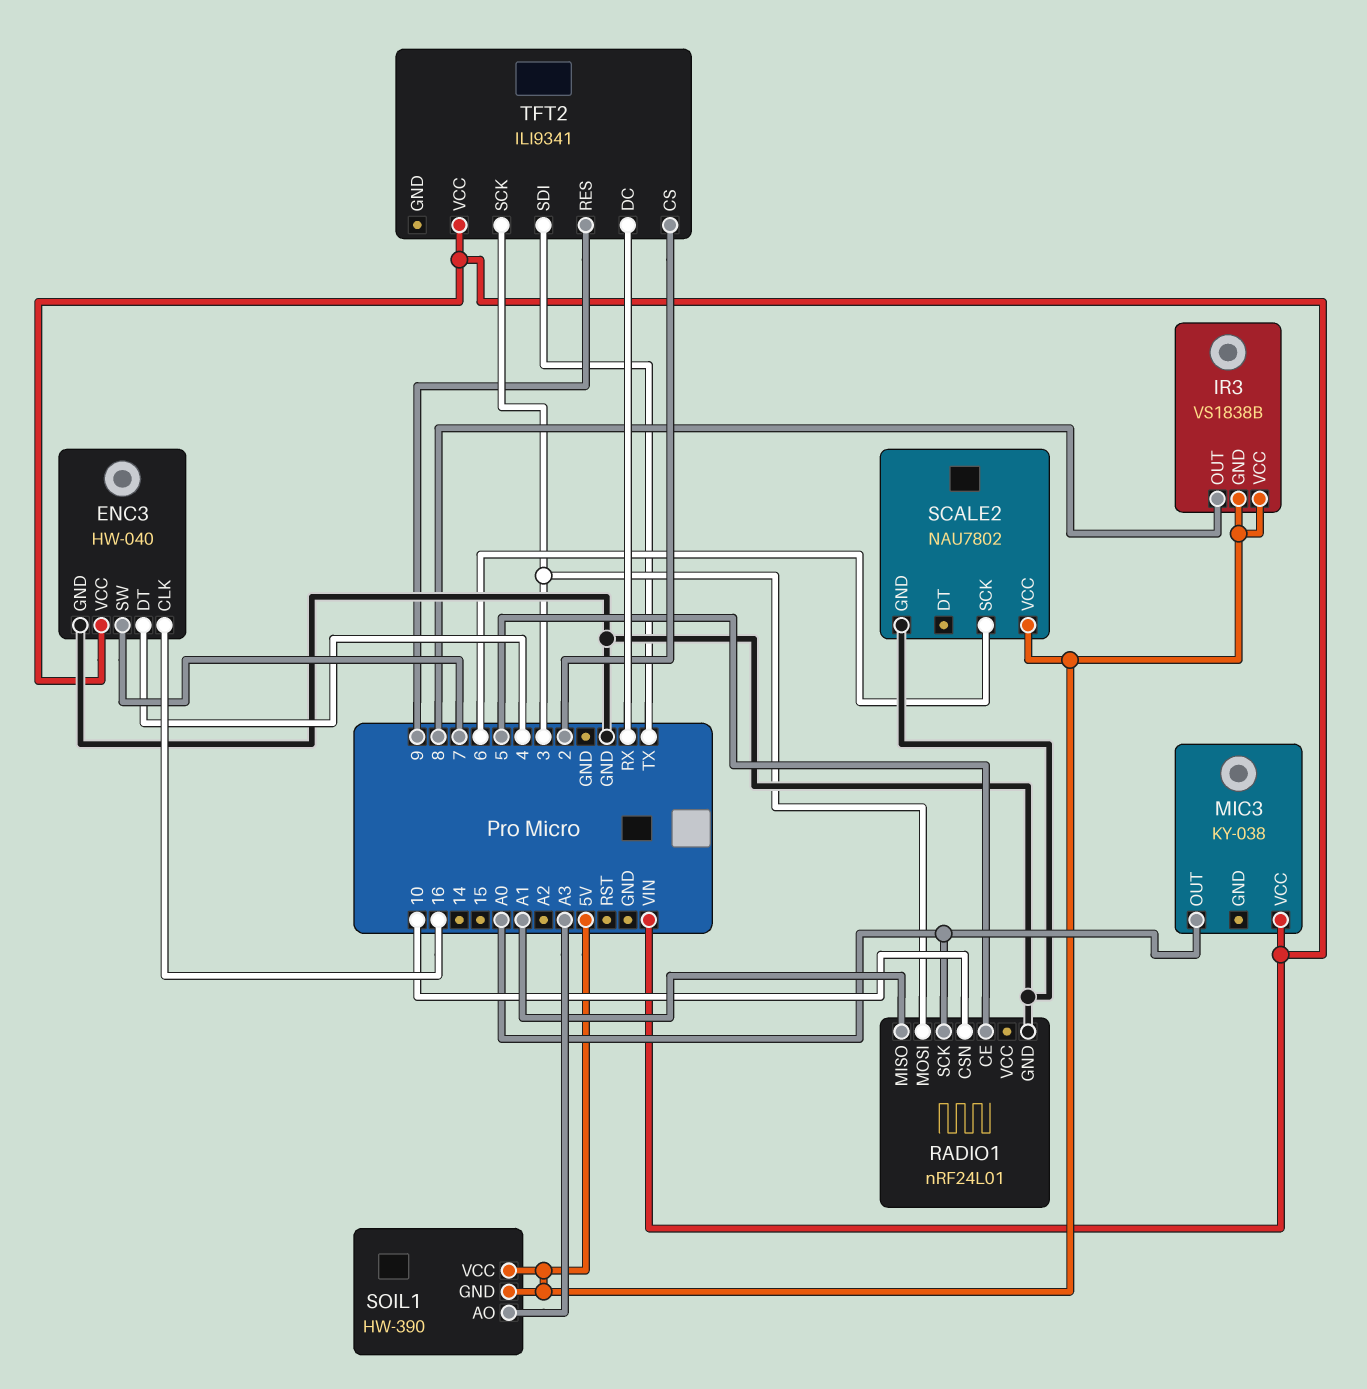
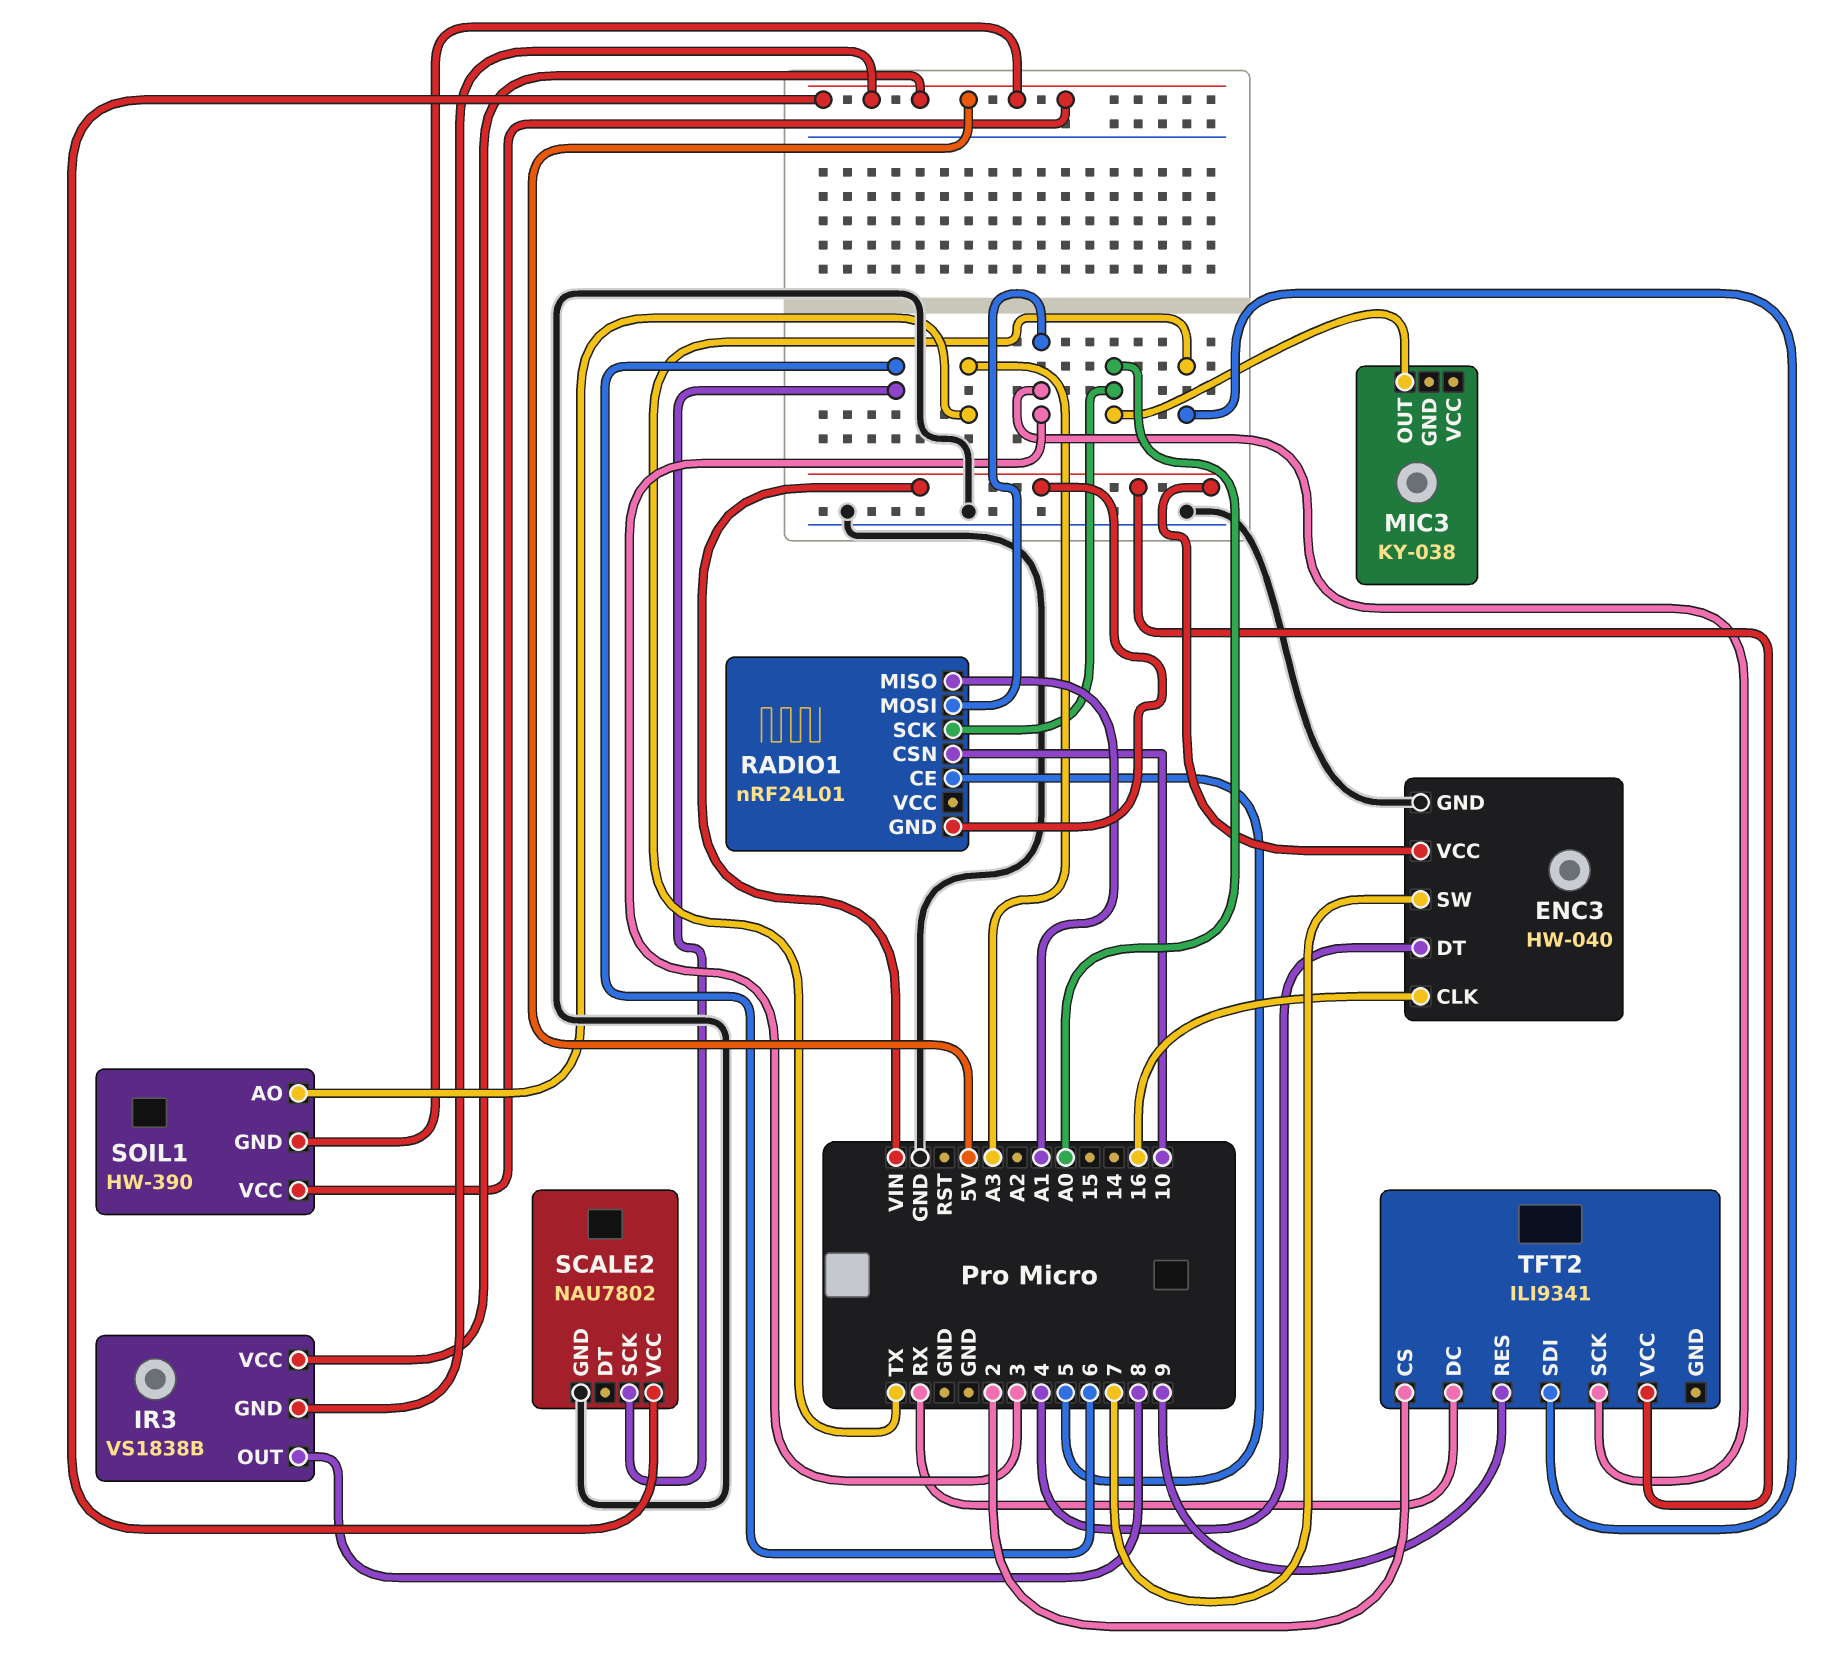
MIC3 pin VCC: VIN -> none
RADIO1 pin GND: GND -> VIN

